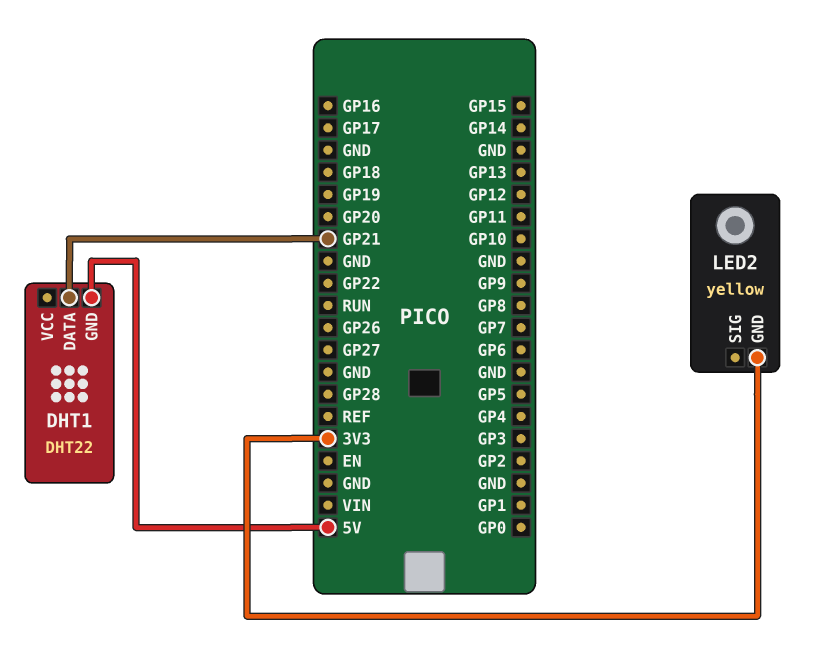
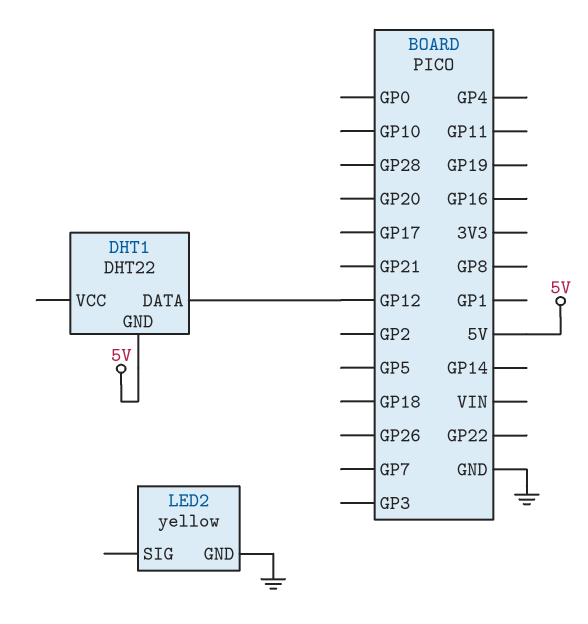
DHT1 pin DATA: GP21 -> GP12
LED2 pin GND: 3V3 -> GND

